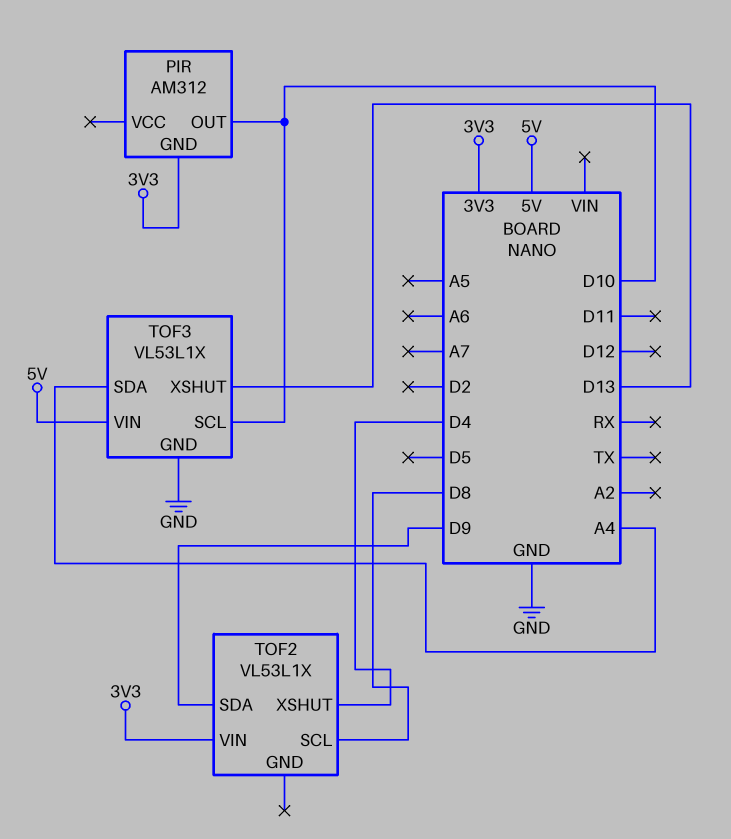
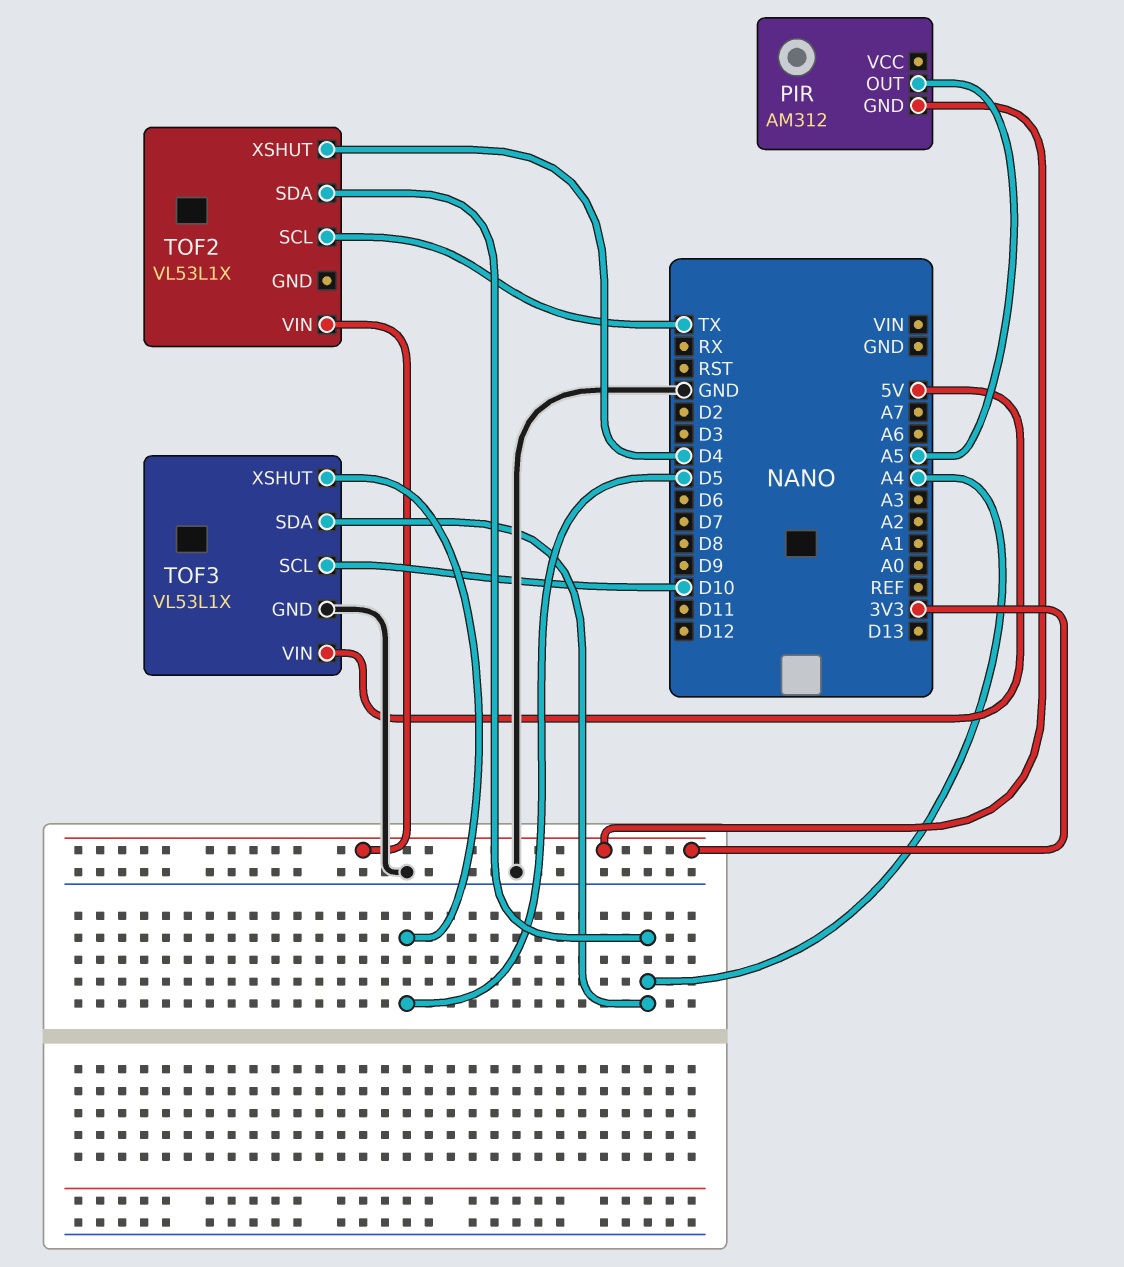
PIR pin OUT: D10 -> A5
TOF2 pin SCL: D8 -> TX
TOF2 pin SDA: D9 -> A4
TOF3 pin XSHUT: D13 -> D5

